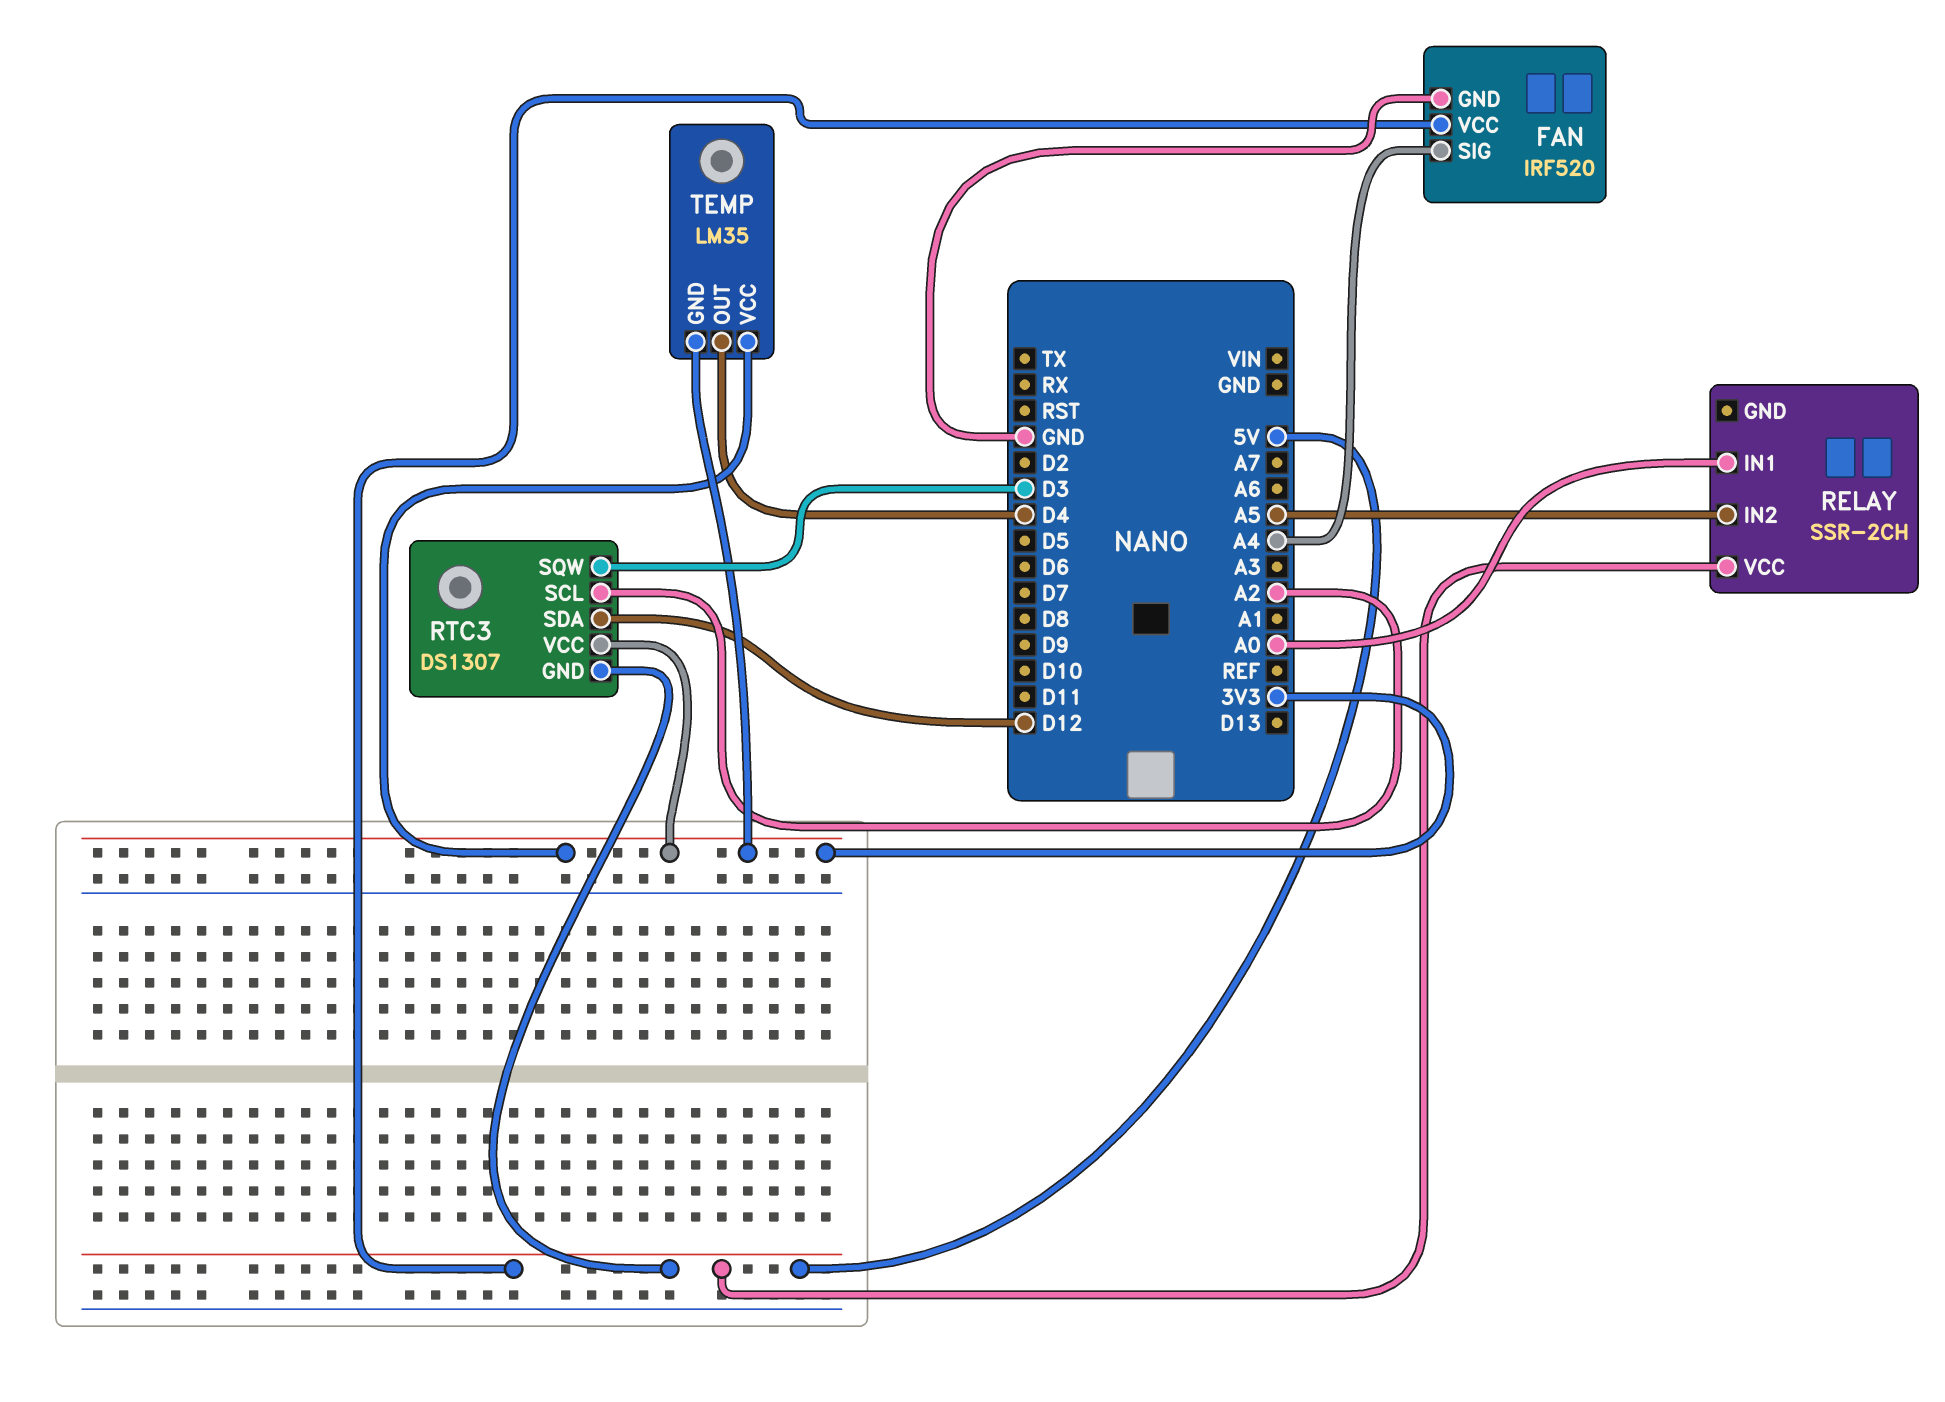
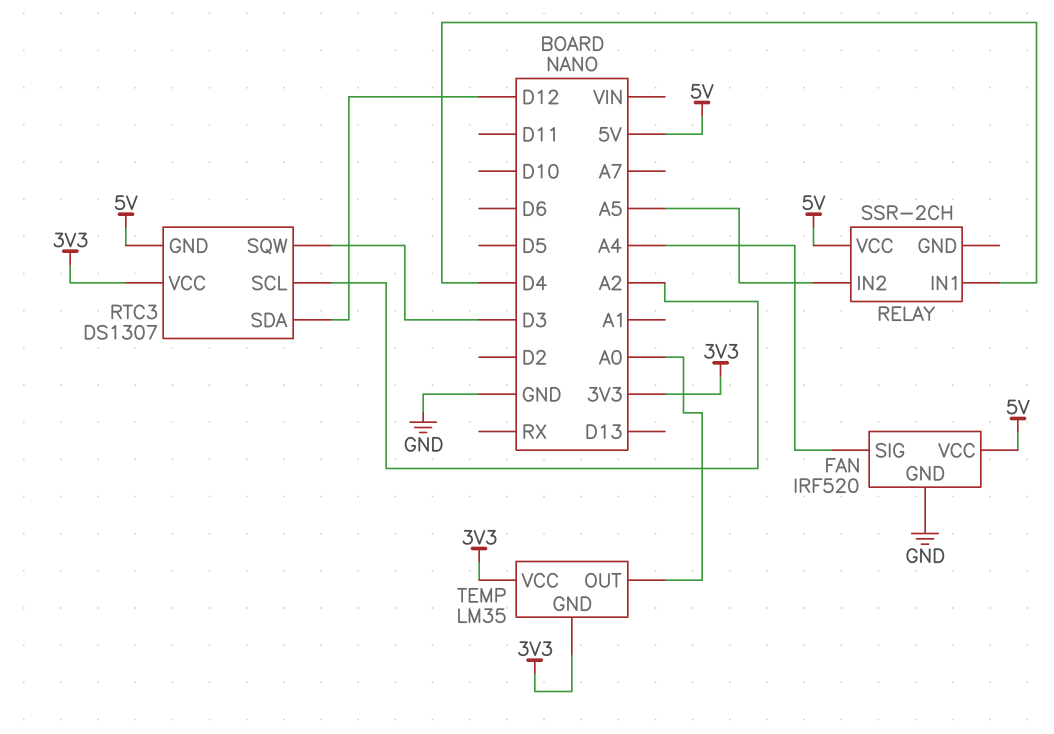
RELAY pin IN1: A0 -> D4
TEMP pin OUT: D4 -> A0

